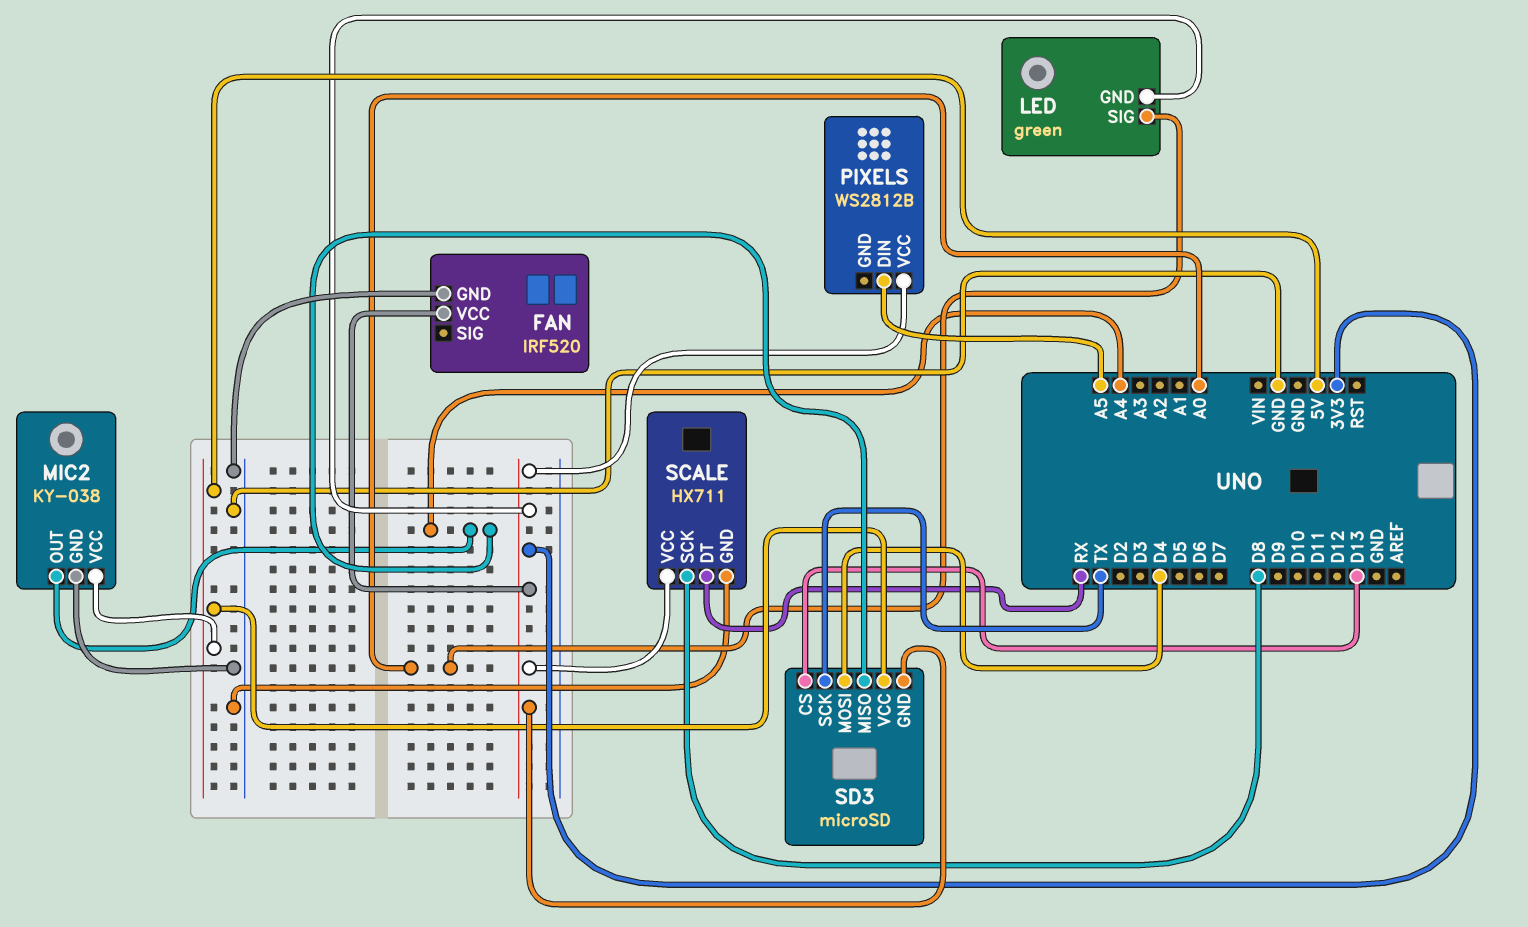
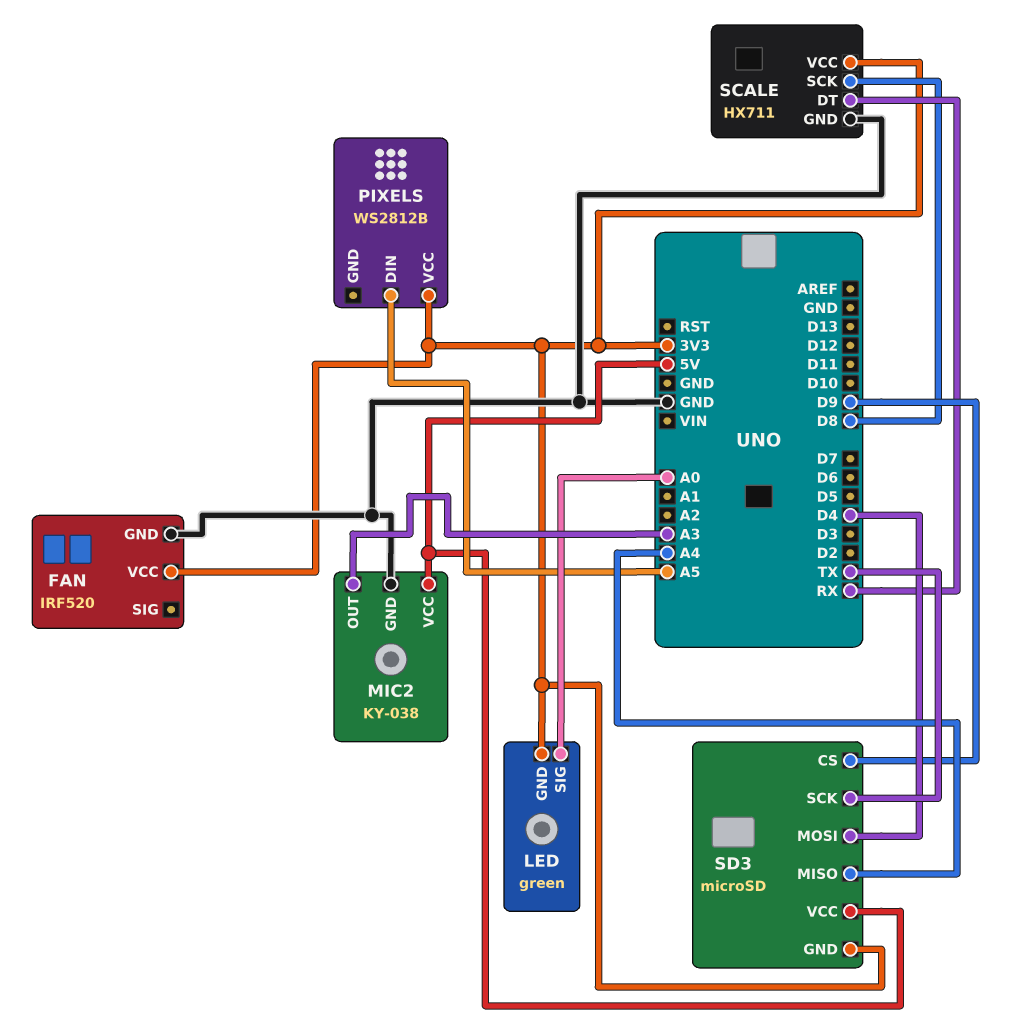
MIC2 pin OUT: A4 -> A3
SD3 pin CS: D13 -> D9

